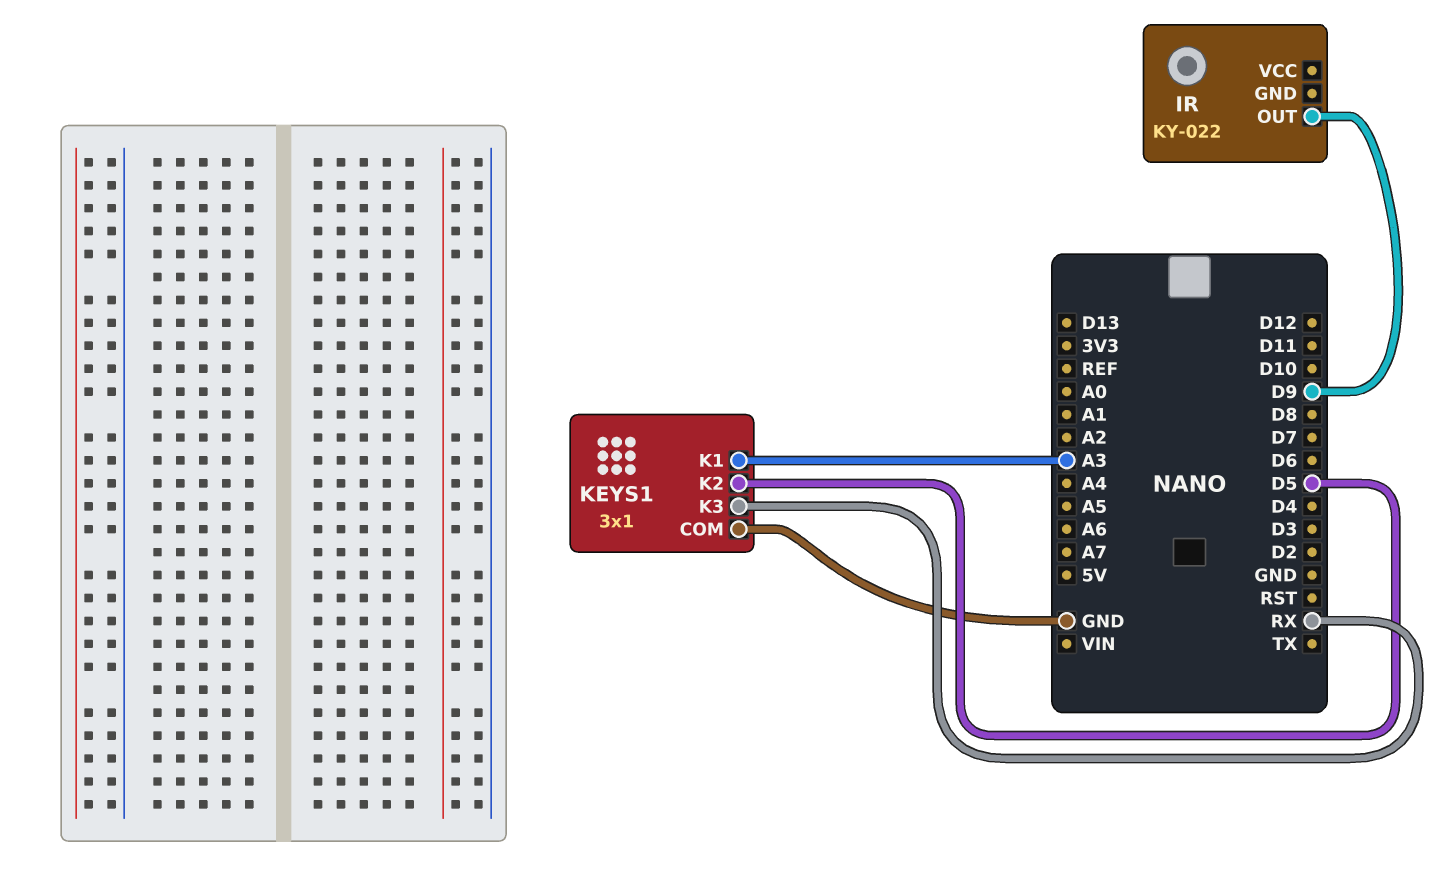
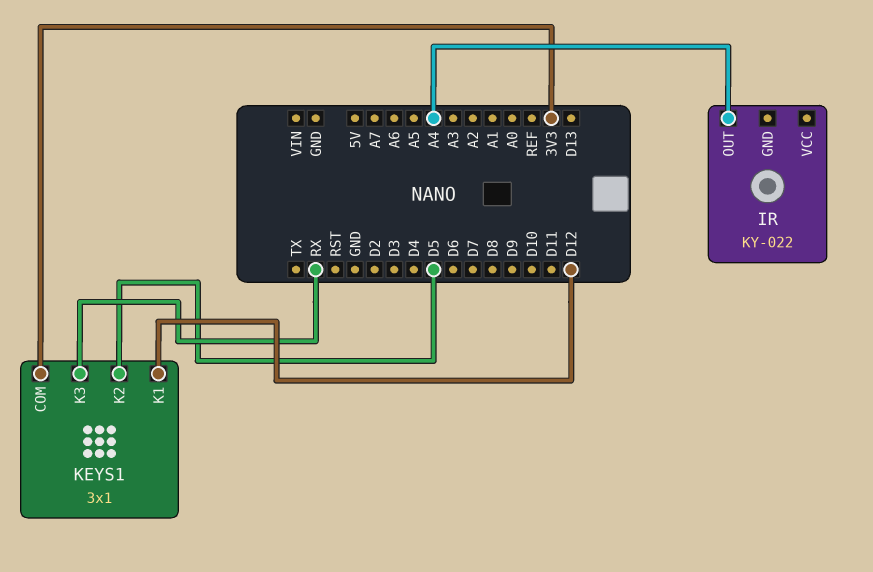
IR pin OUT: D9 -> A4
KEYS1 pin COM: GND -> 3V3
KEYS1 pin K1: A3 -> D12

